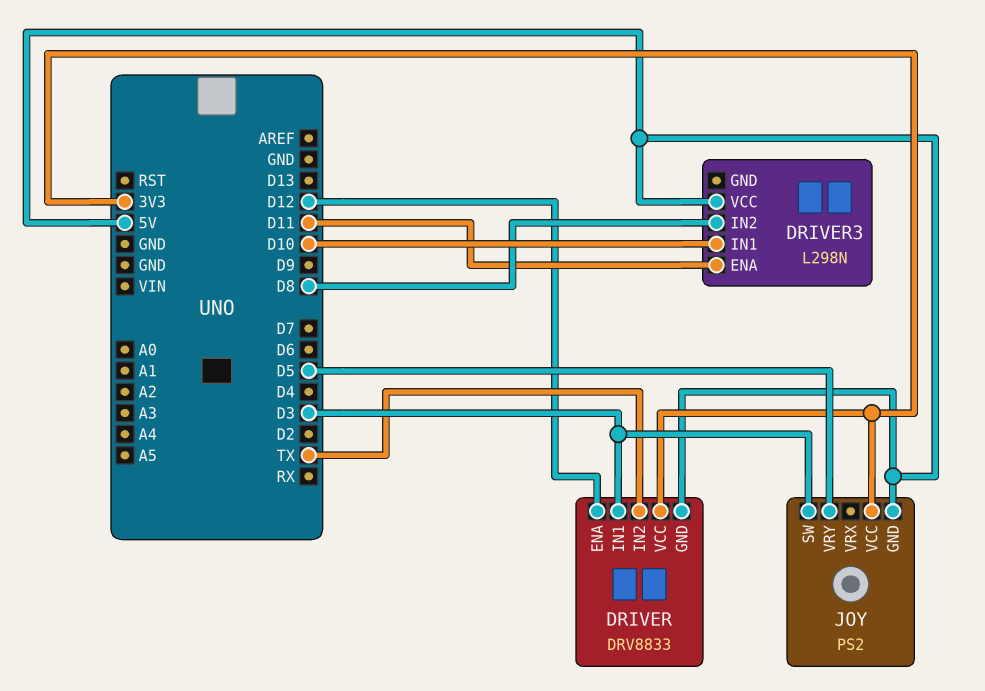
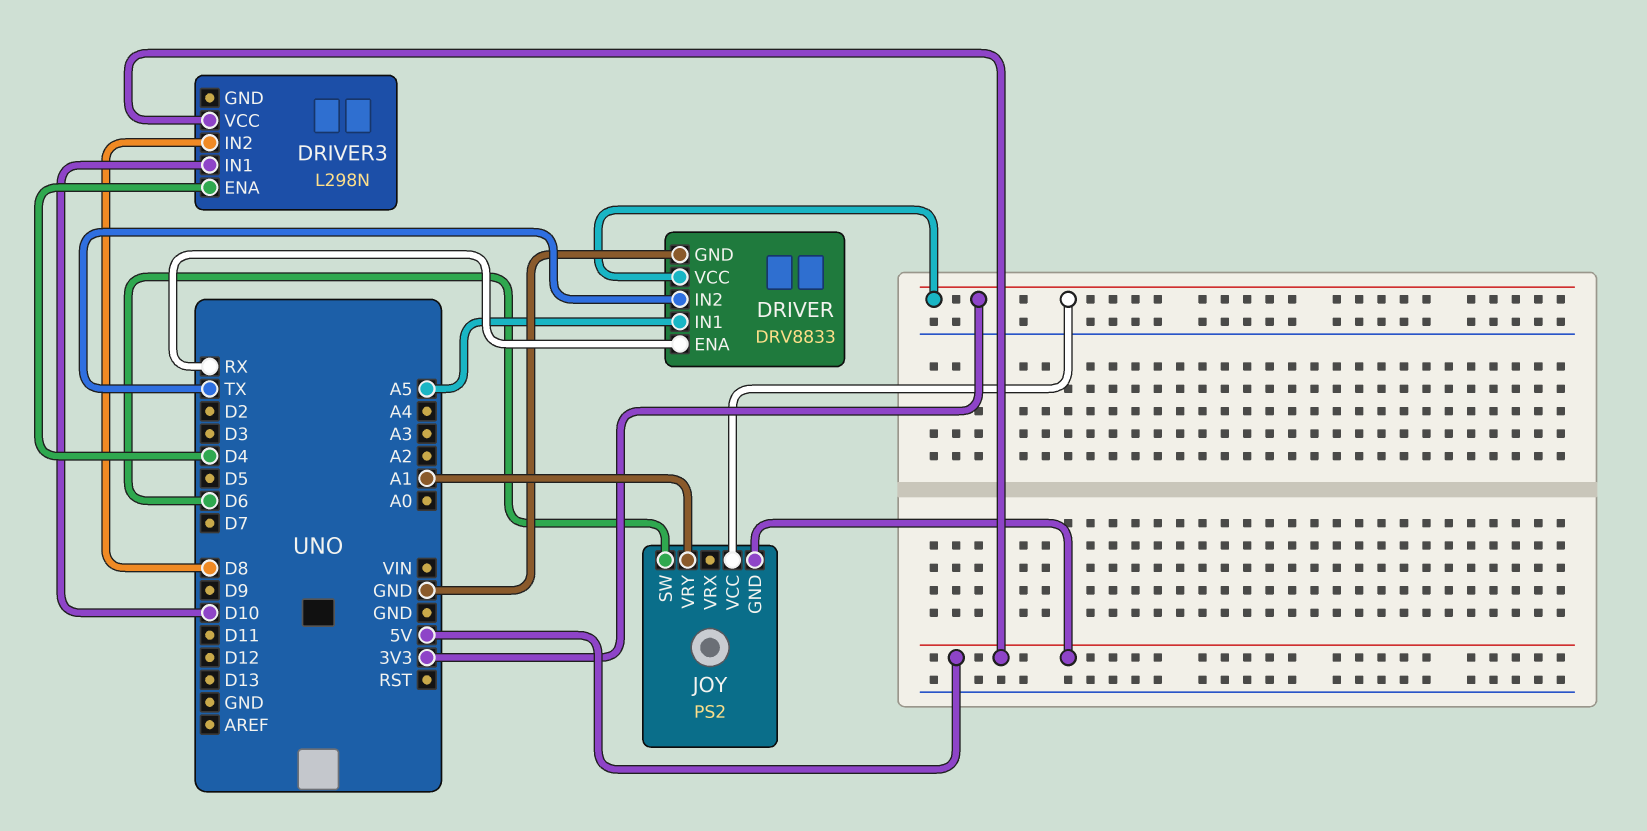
DRIVER pin ENA: D12 -> RX
DRIVER pin GND: 5V -> GND
DRIVER pin IN1: D3 -> A5
DRIVER3 pin ENA: D11 -> D4
JOY pin SW: D3 -> D6
JOY pin VRY: D5 -> A1

